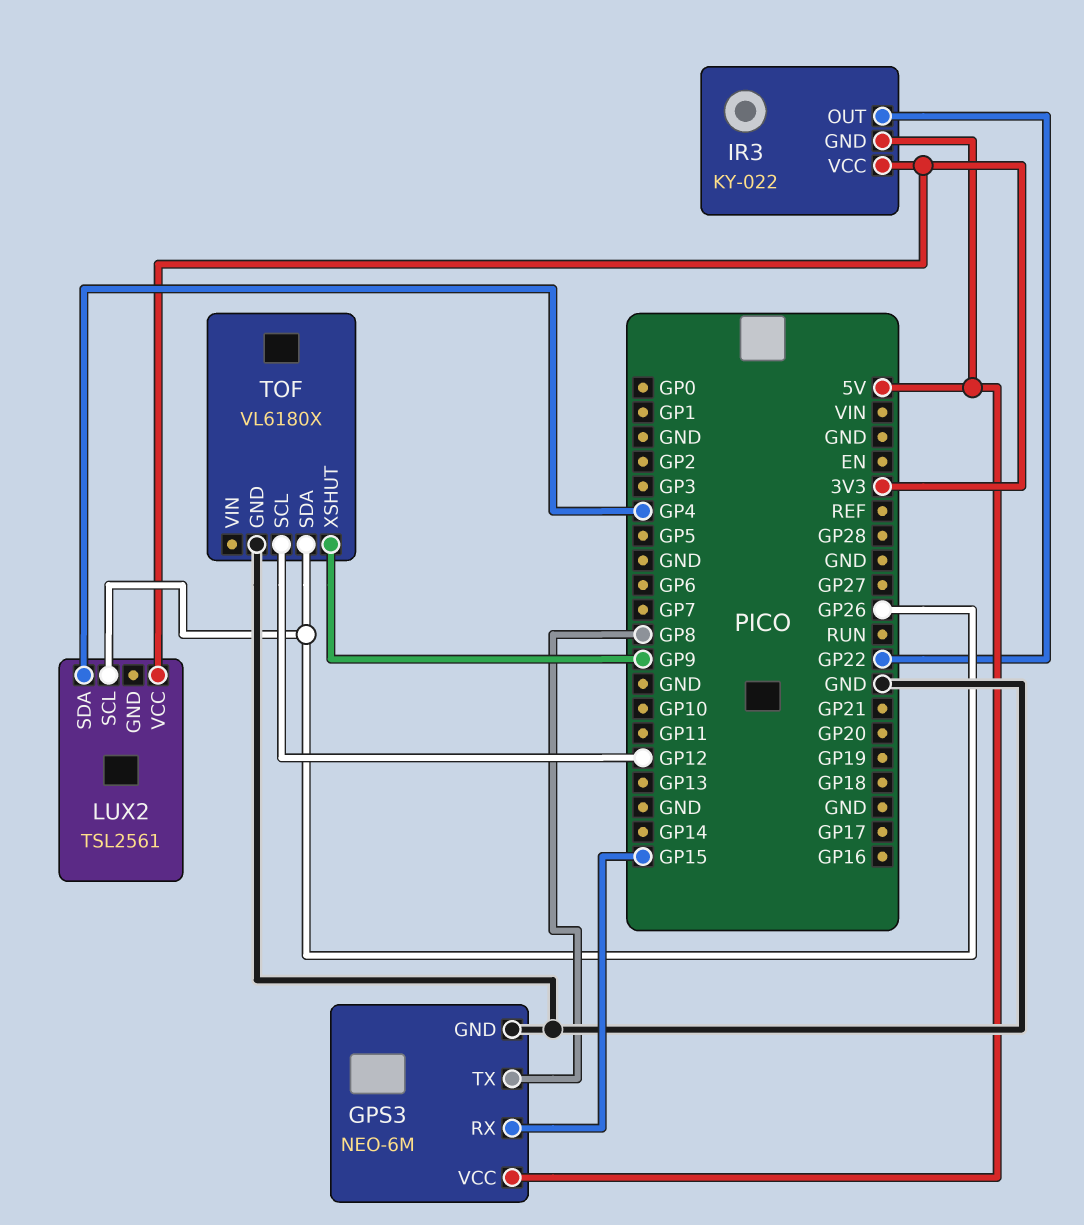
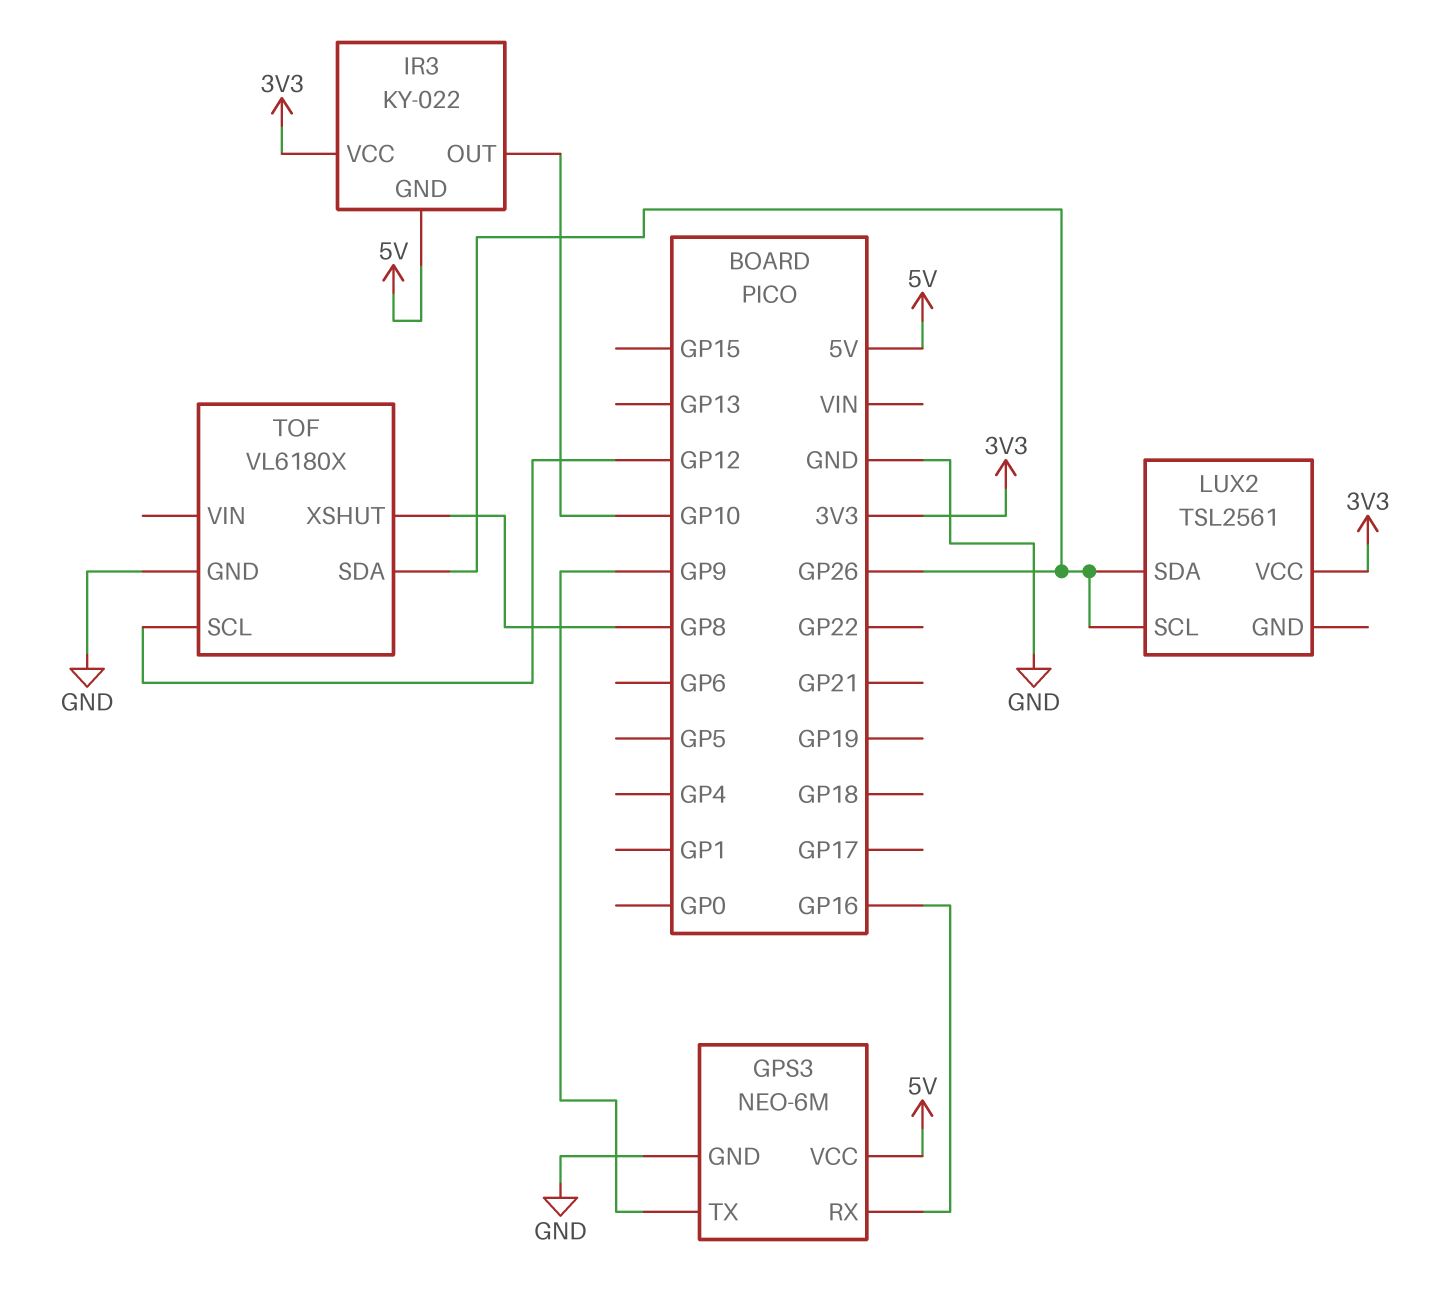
GPS3 pin RX: GP15 -> GP16
GPS3 pin TX: GP8 -> GP9
IR3 pin OUT: GP22 -> GP10
LUX2 pin SDA: GP4 -> GP26
TOF pin XSHUT: GP9 -> GP8

